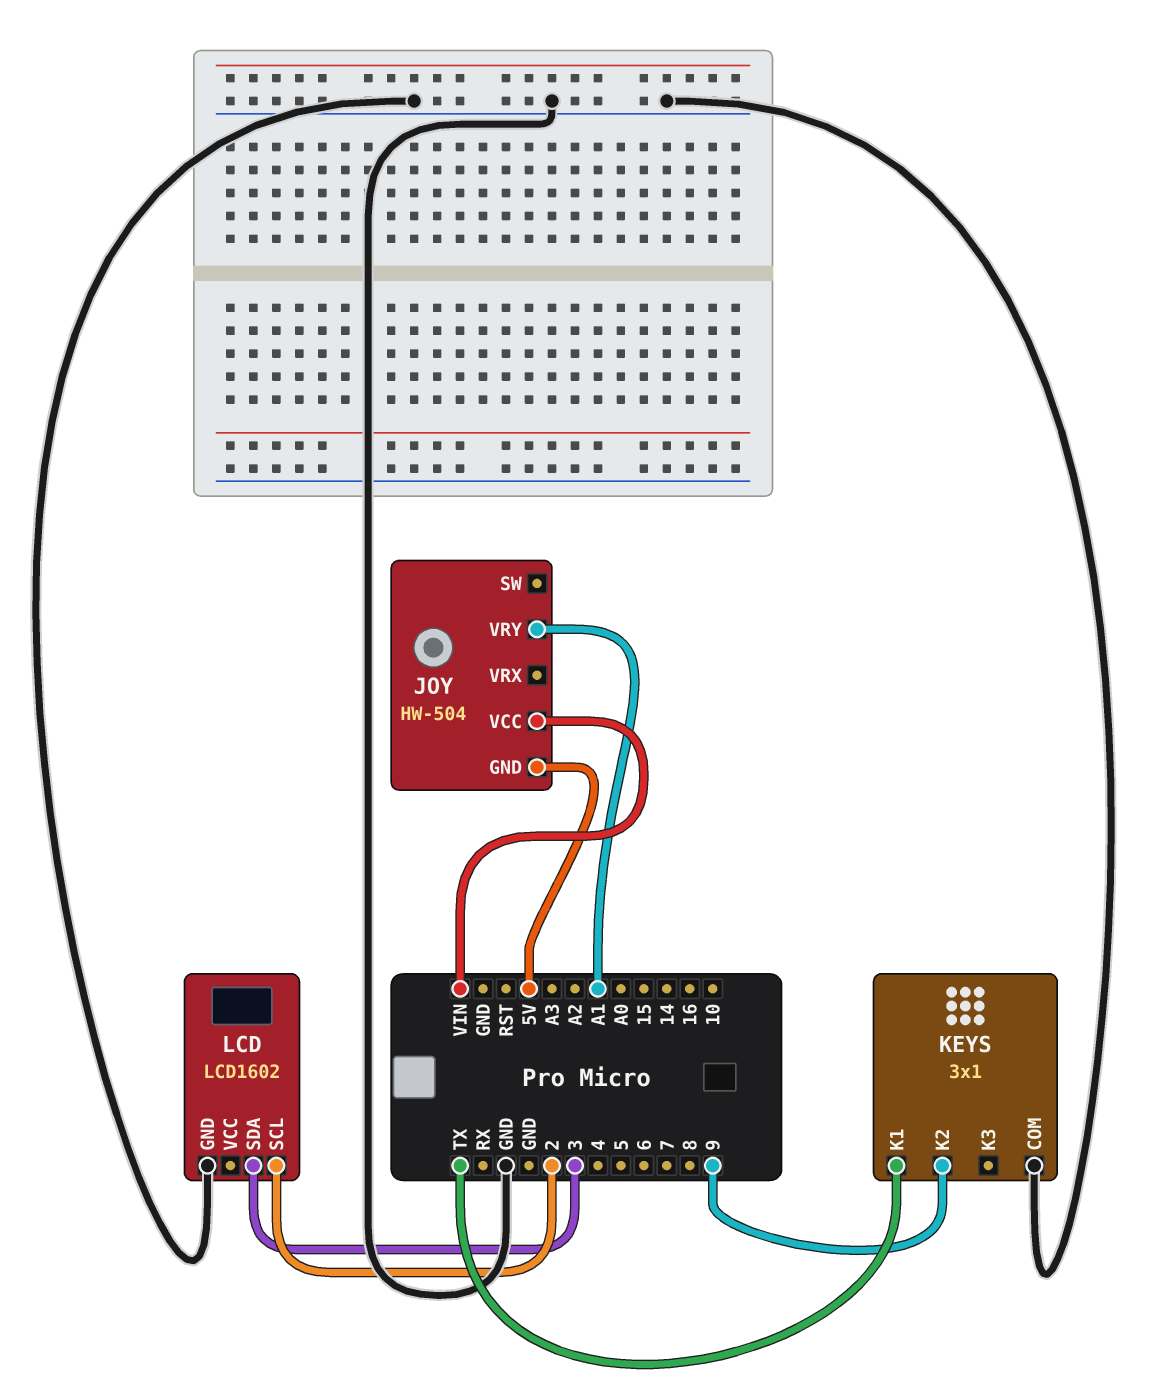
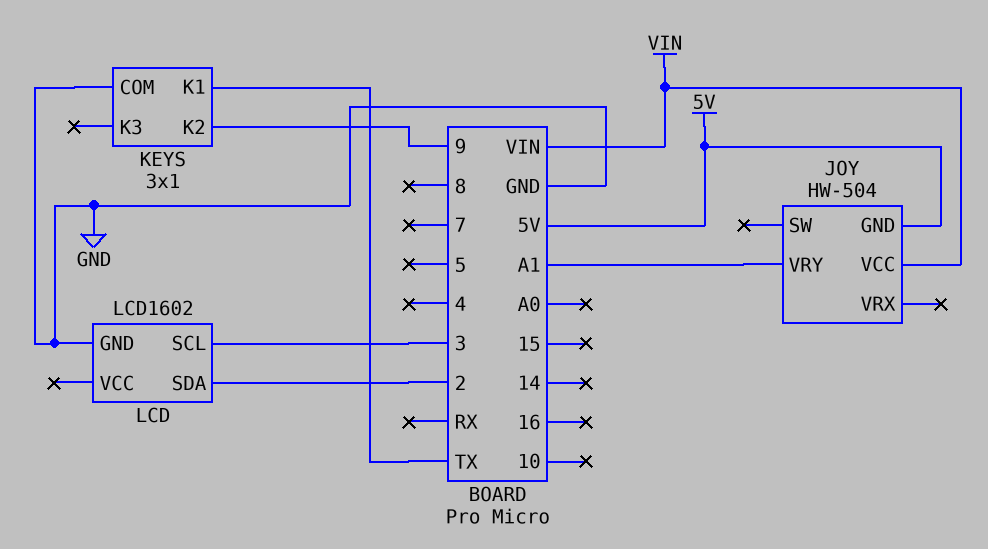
LCD pin SCL: 2 -> 3
LCD pin SDA: 3 -> 2

